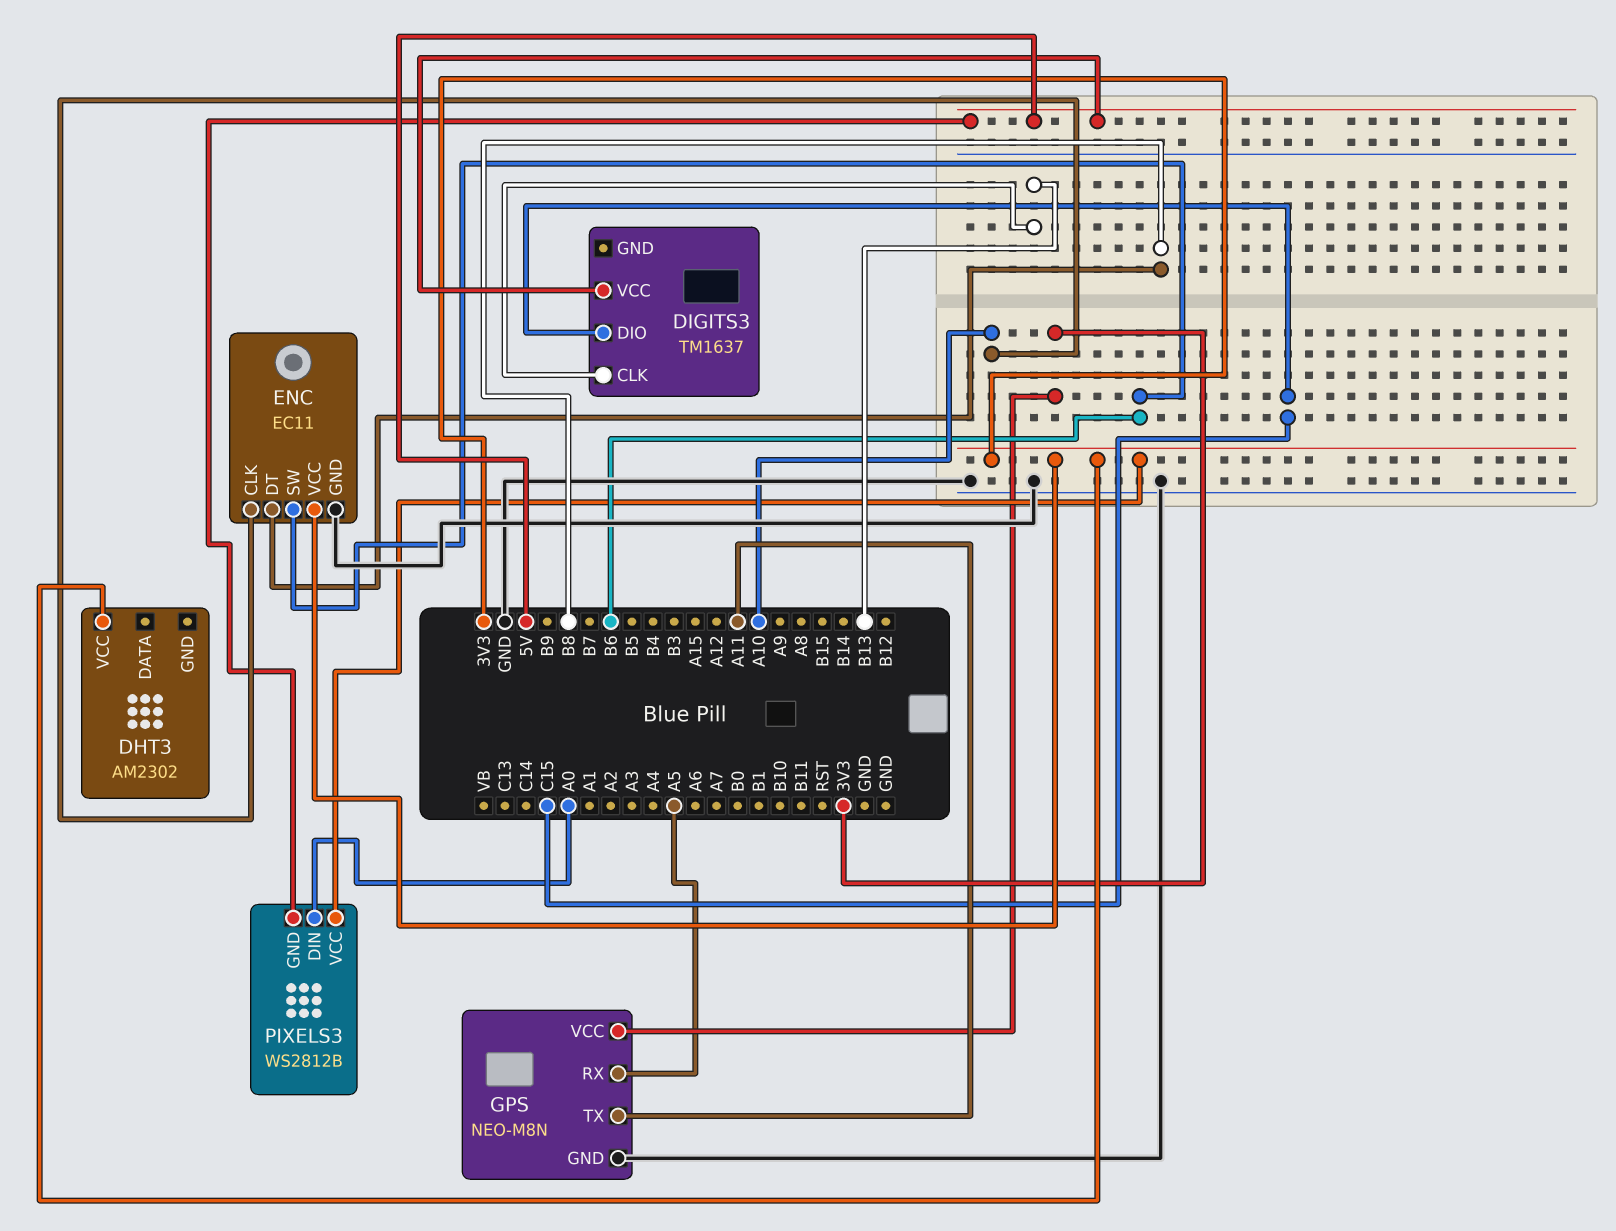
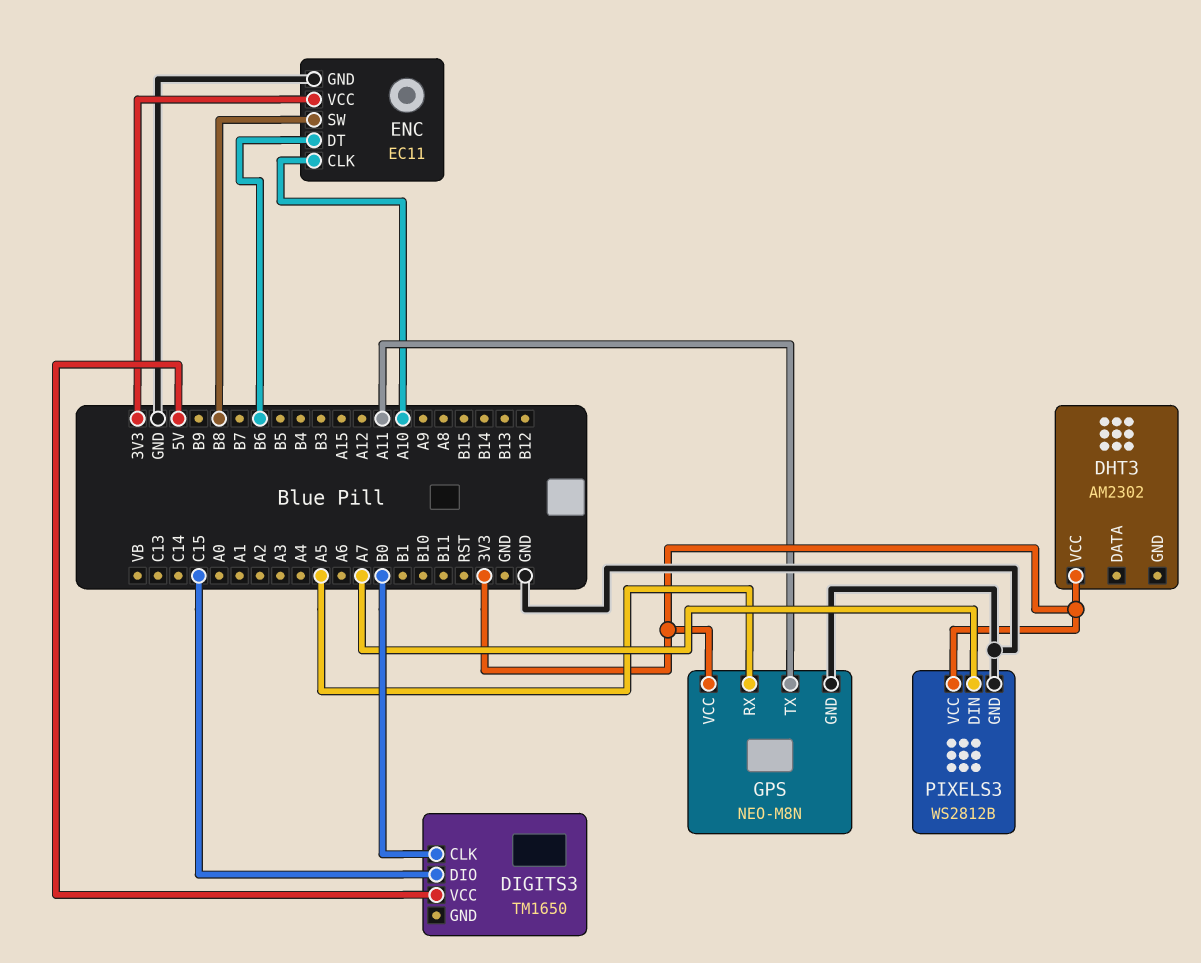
DIGITS3: TM1637 -> TM1650
DIGITS3 pin CLK: B13 -> B0
ENC pin DT: B8 -> B6
ENC pin SW: B6 -> B8
PIXELS3 pin DIN: A0 -> A7
PIXELS3 pin GND: 5V -> GND

